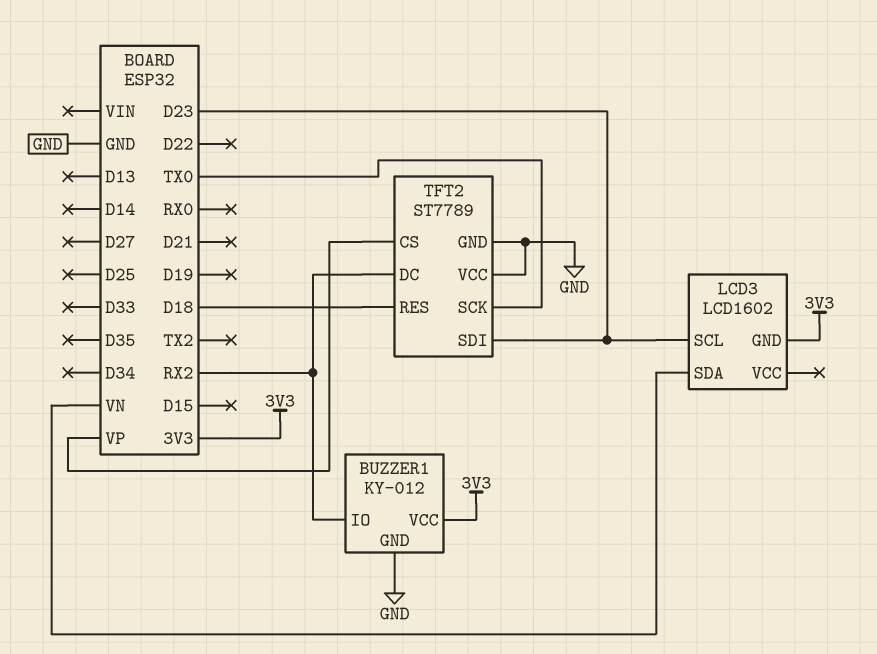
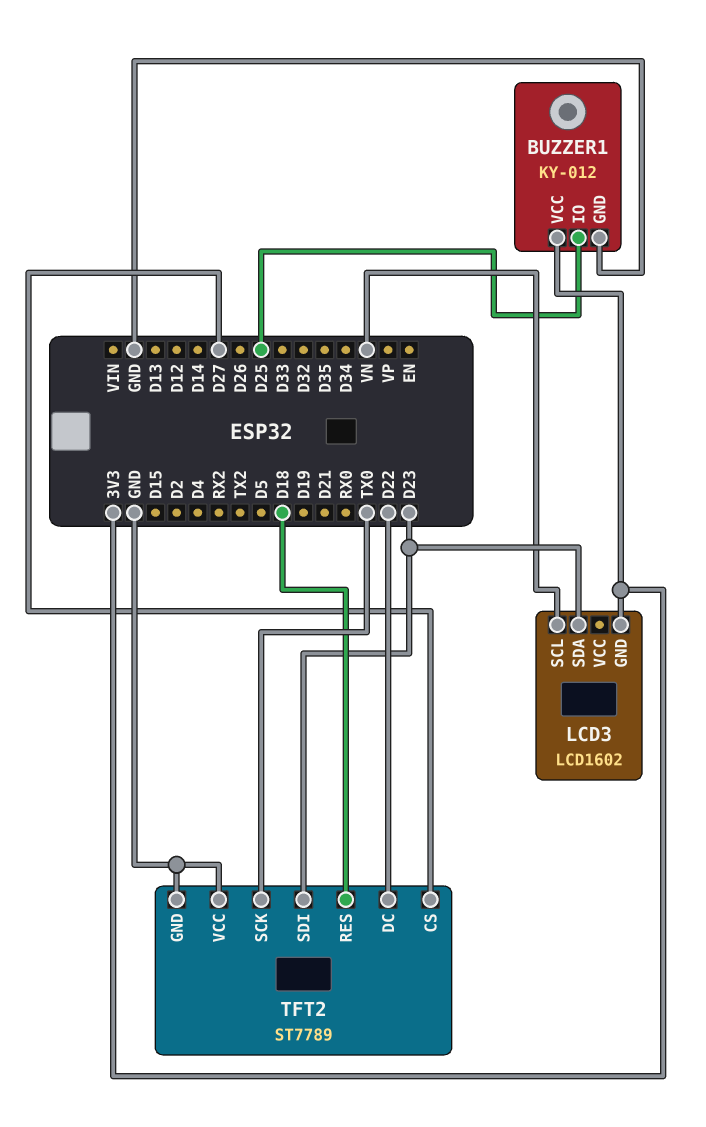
BUZZER1 pin IO: RX2 -> D25
LCD3 pin SCL: D23 -> VN
LCD3 pin SDA: VN -> D23
TFT2 pin CS: VP -> D27
TFT2 pin DC: RX2 -> D22

